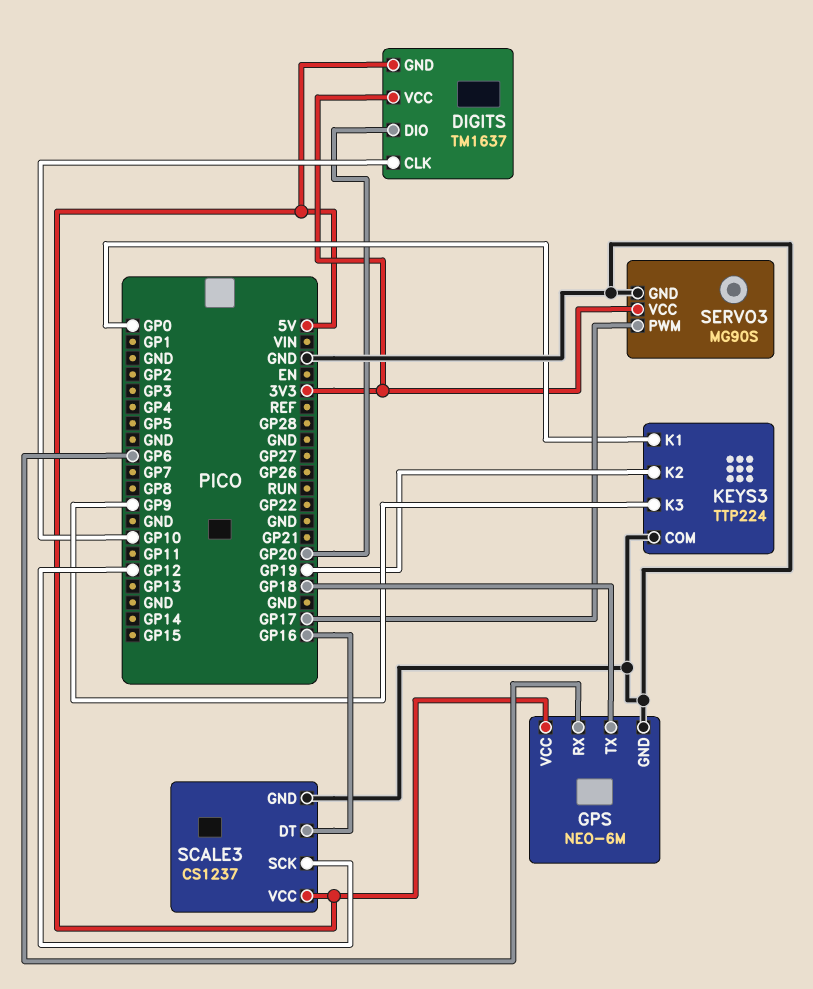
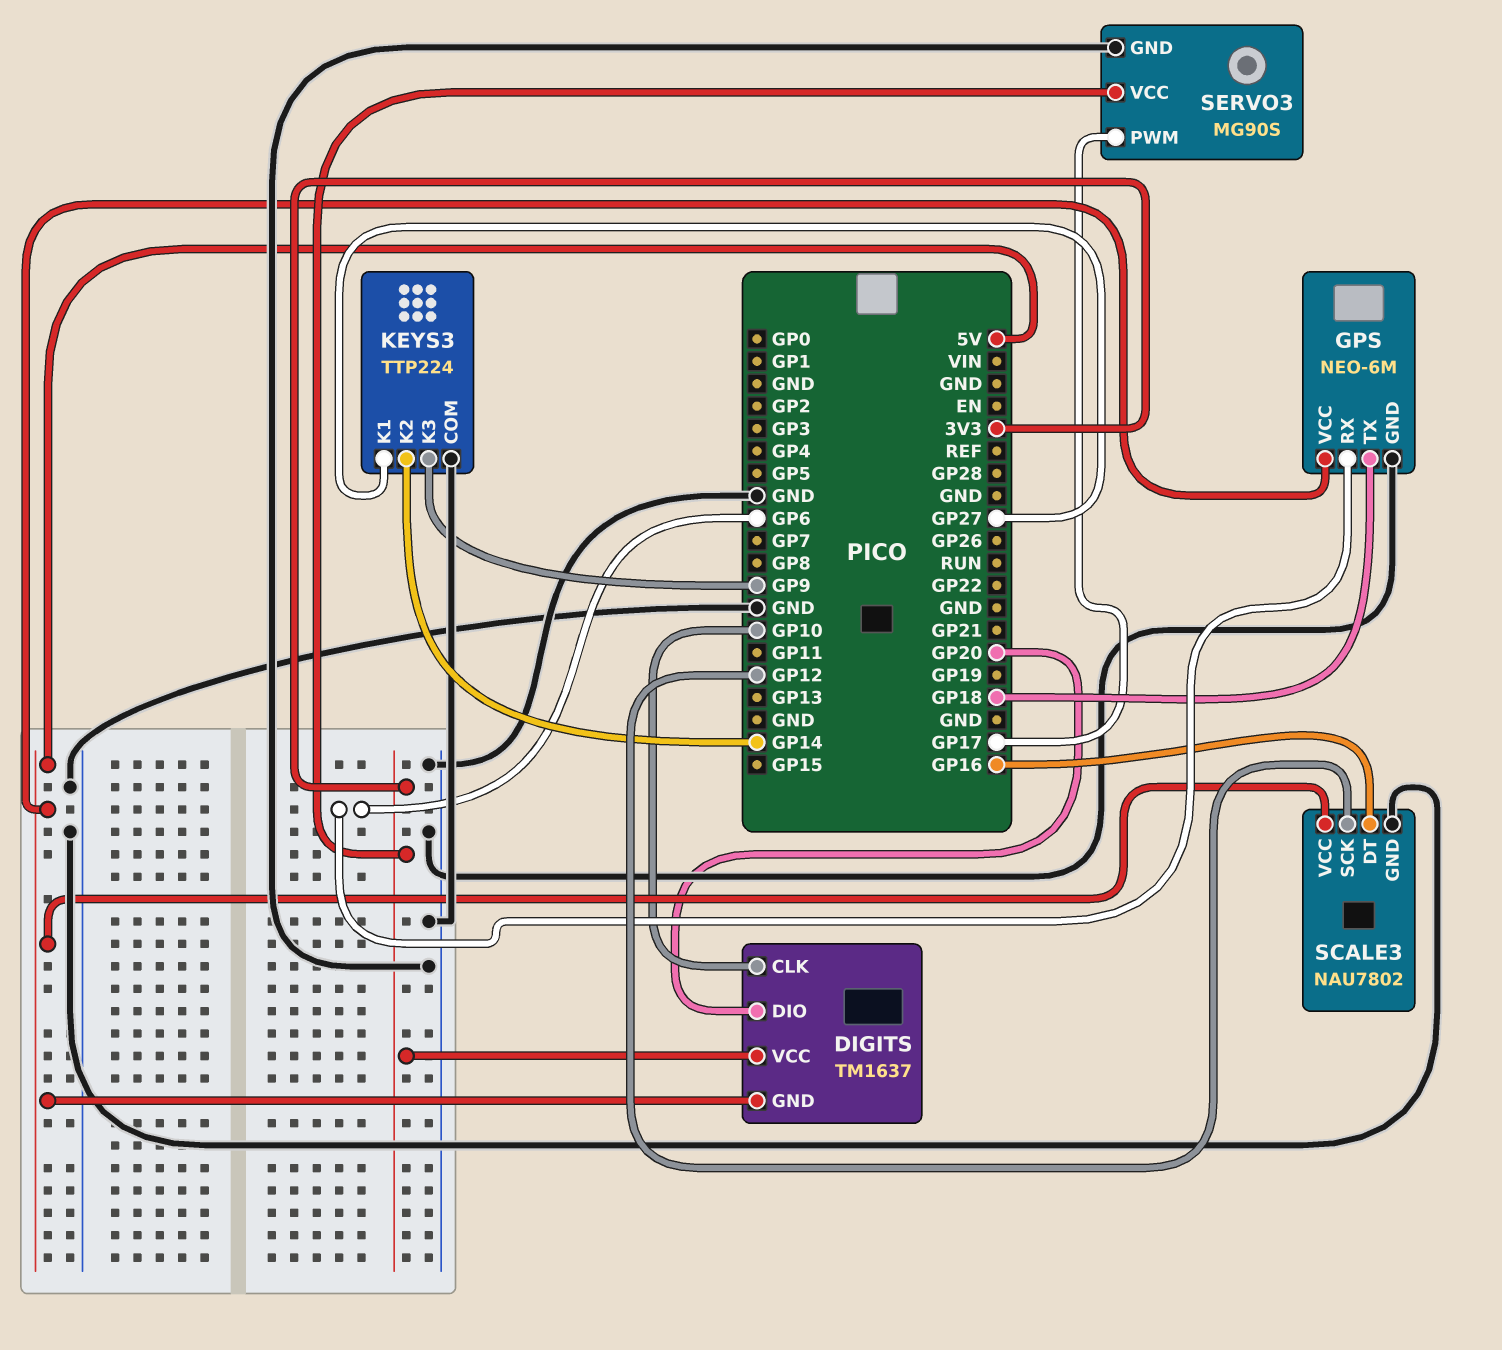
KEYS3 pin K1: GP0 -> GP27
KEYS3 pin K2: GP19 -> GP14
SCALE3: CS1237 -> NAU7802

